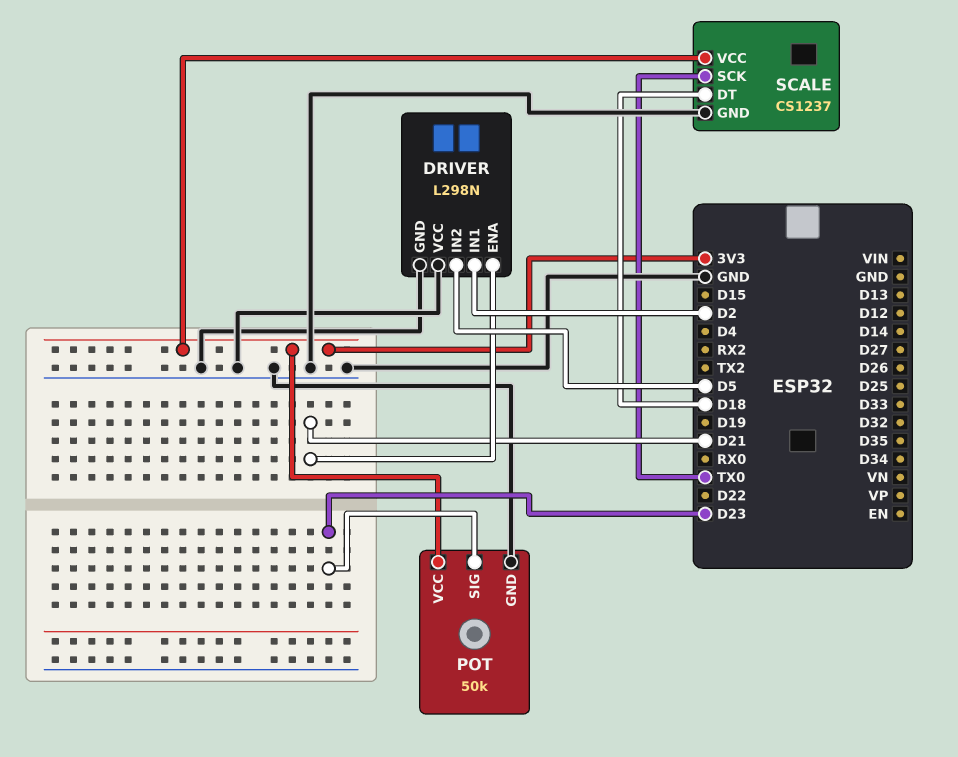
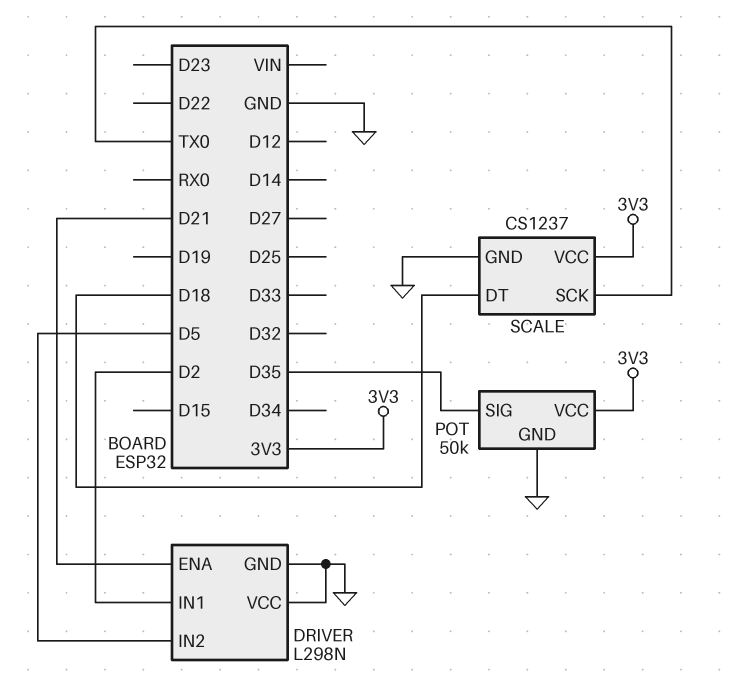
POT pin SIG: D23 -> D35

